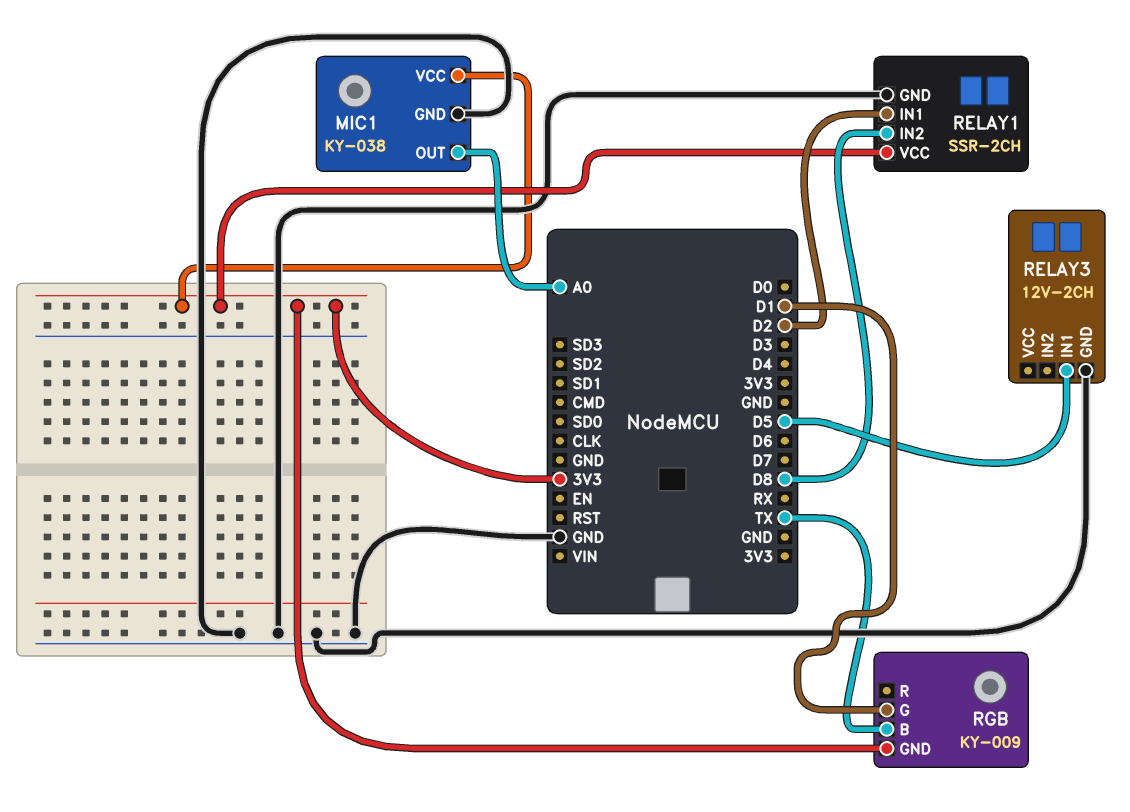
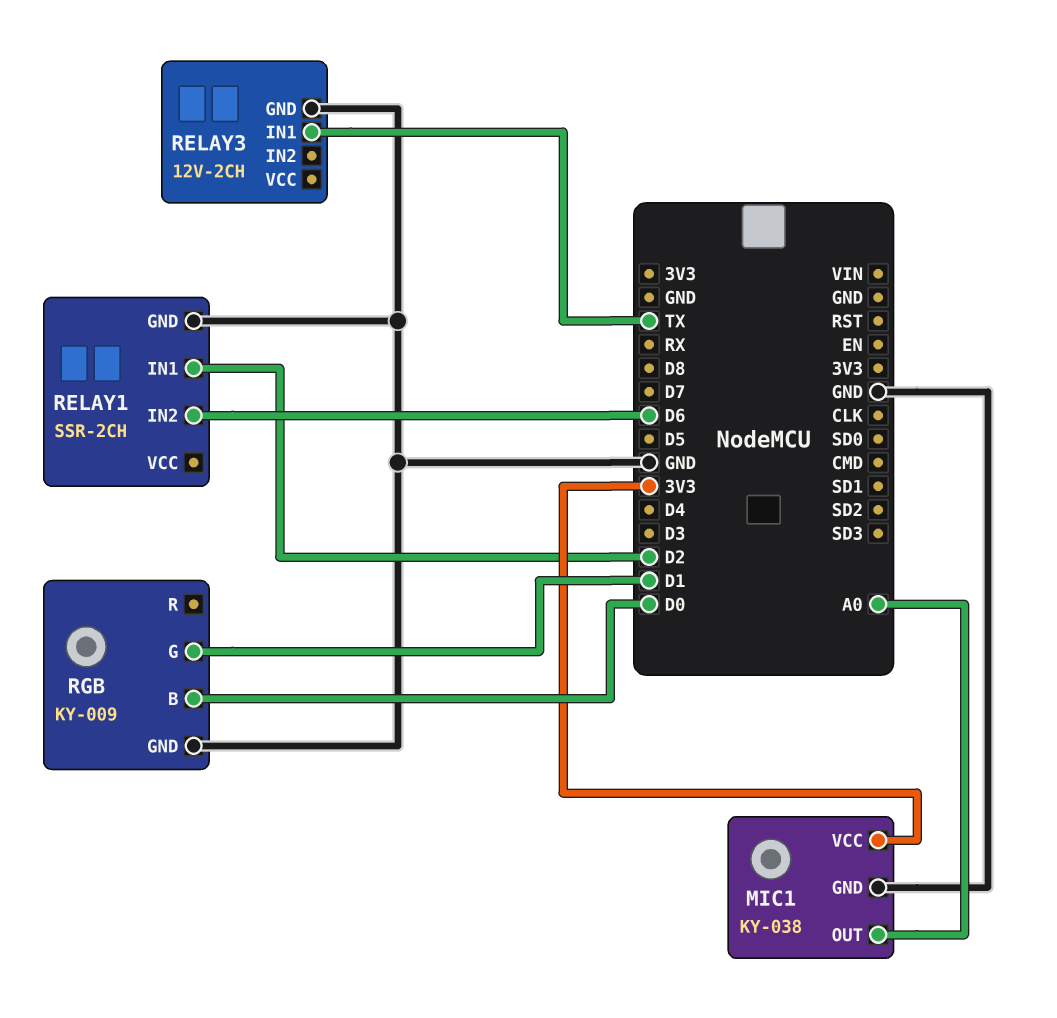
RELAY1 pin IN2: D8 -> D6
RELAY1 pin VCC: 3V3 -> none
RELAY3 pin IN1: D5 -> TX
RGB pin B: TX -> D0
RGB pin GND: 3V3 -> GND

